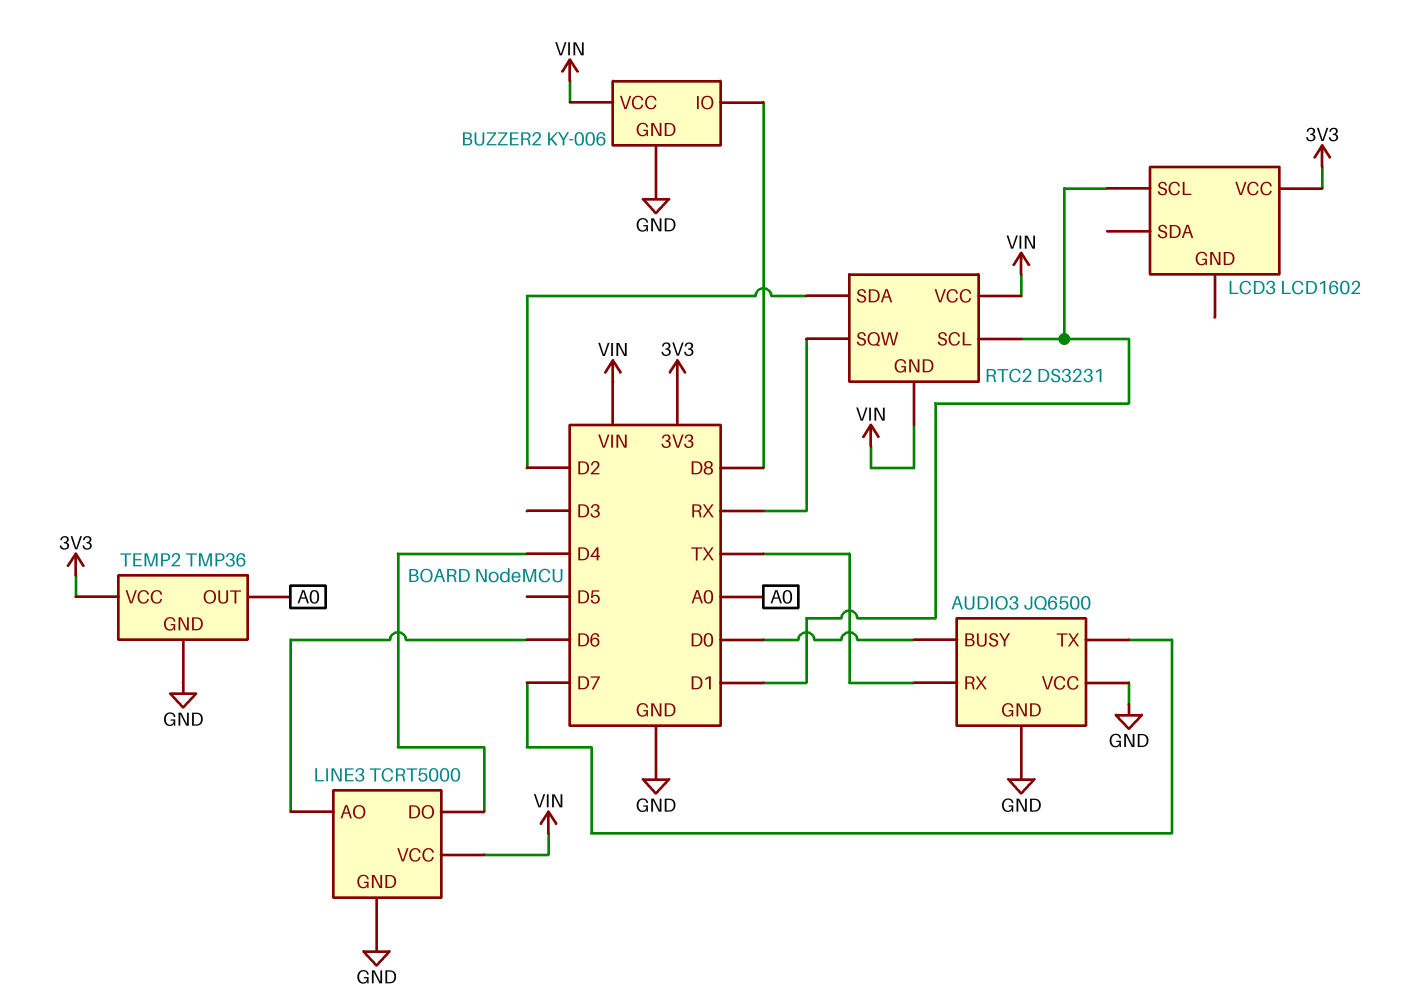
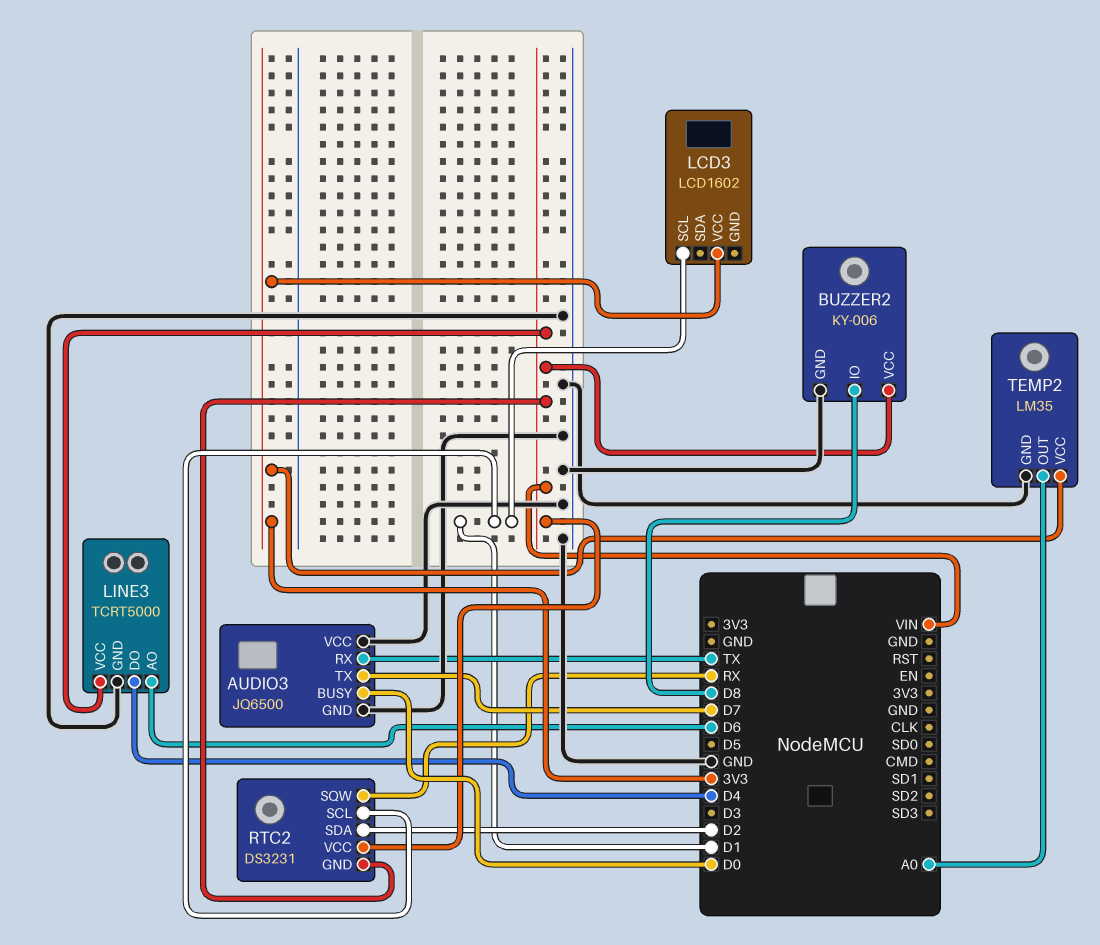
TEMP2: TMP36 -> LM35

